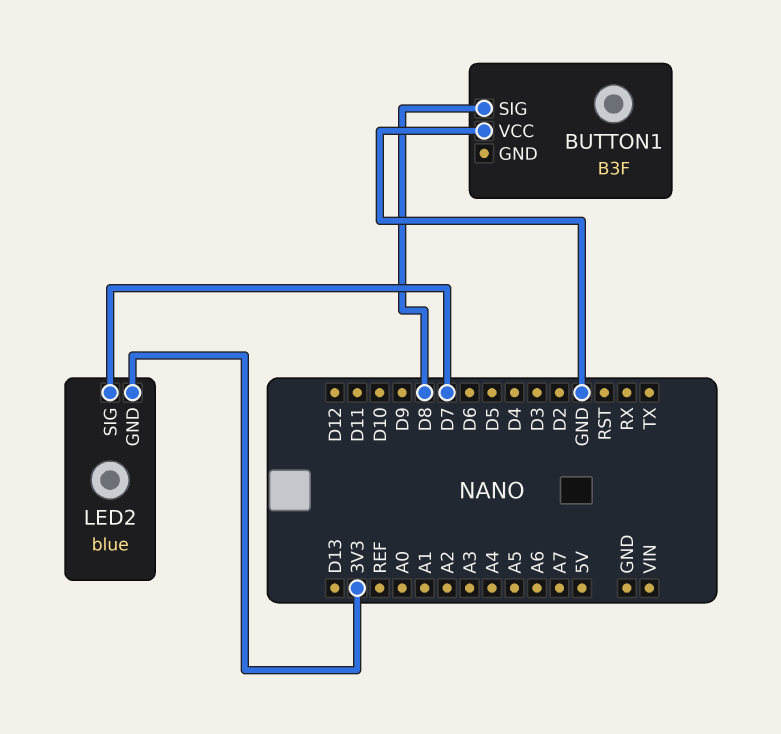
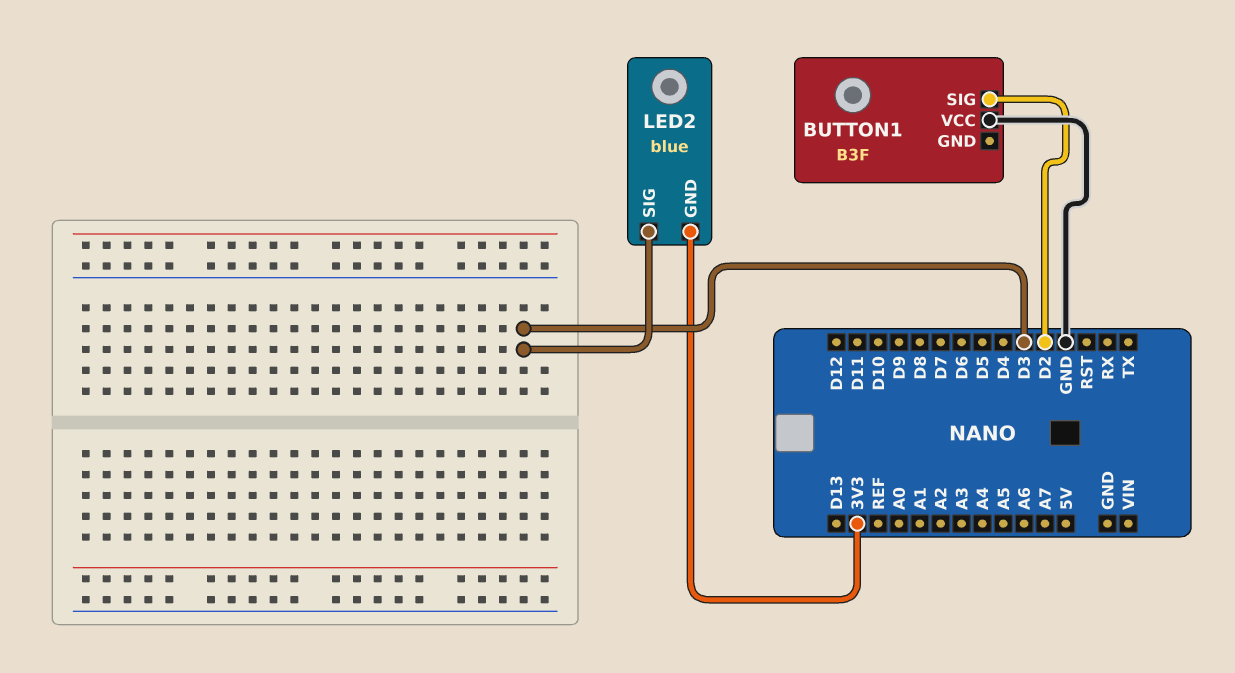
BUTTON1 pin SIG: D8 -> D2
LED2 pin SIG: D7 -> D3

